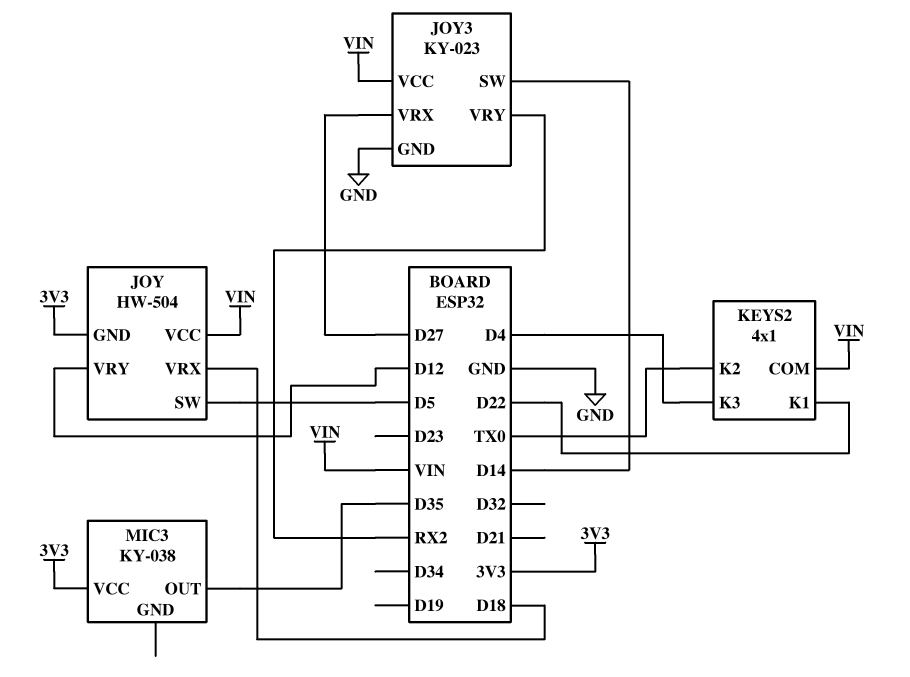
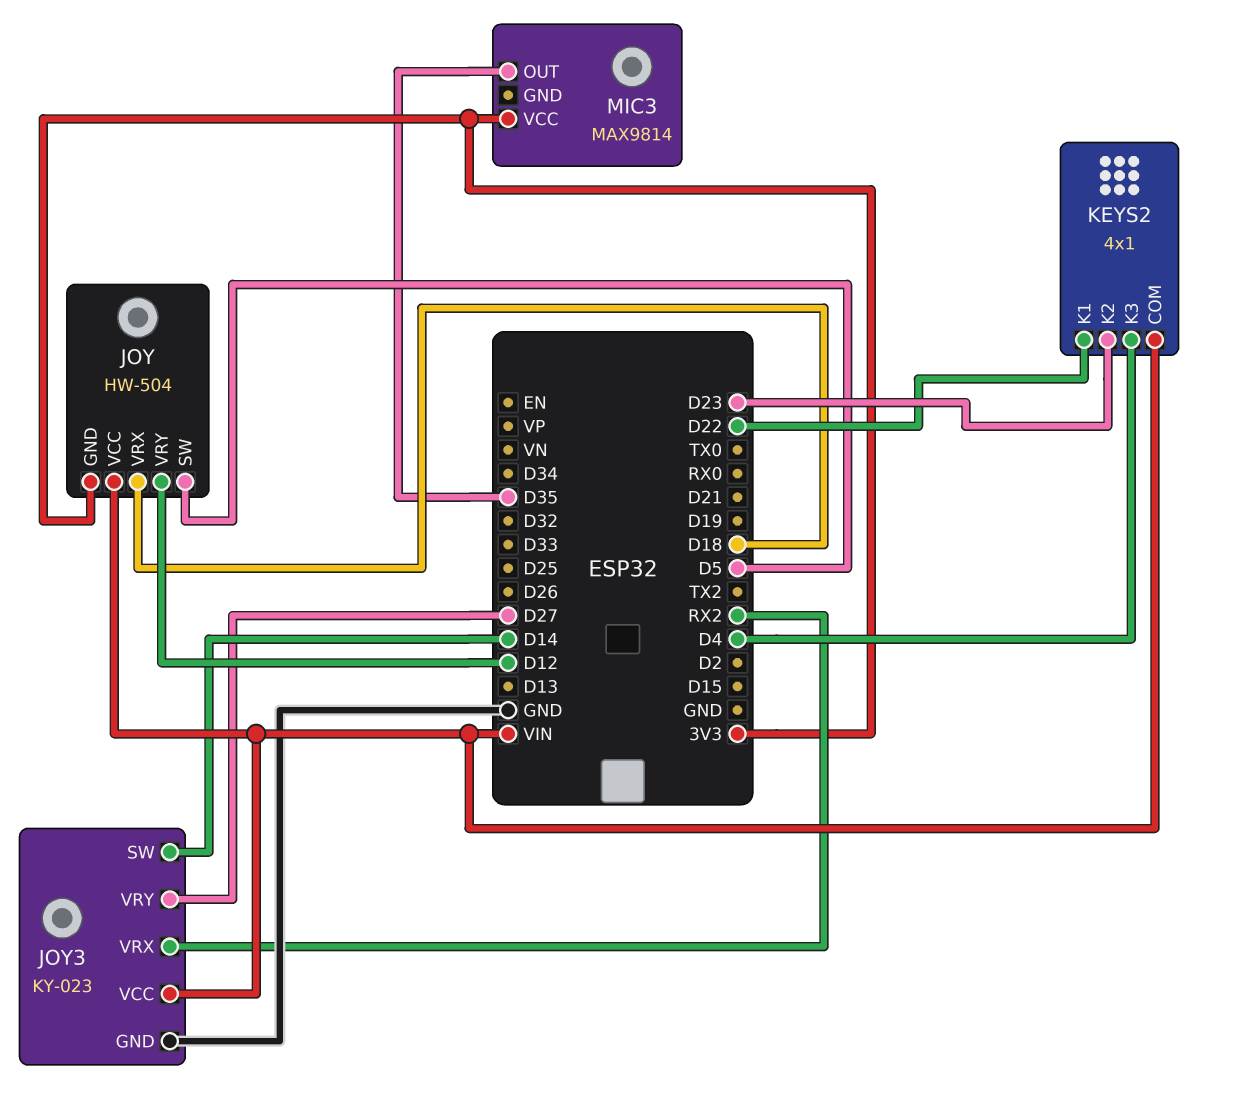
JOY3 pin VRX: D27 -> RX2
JOY3 pin VRY: RX2 -> D27
KEYS2 pin K2: TX0 -> D23
MIC3: KY-038 -> MAX9814

